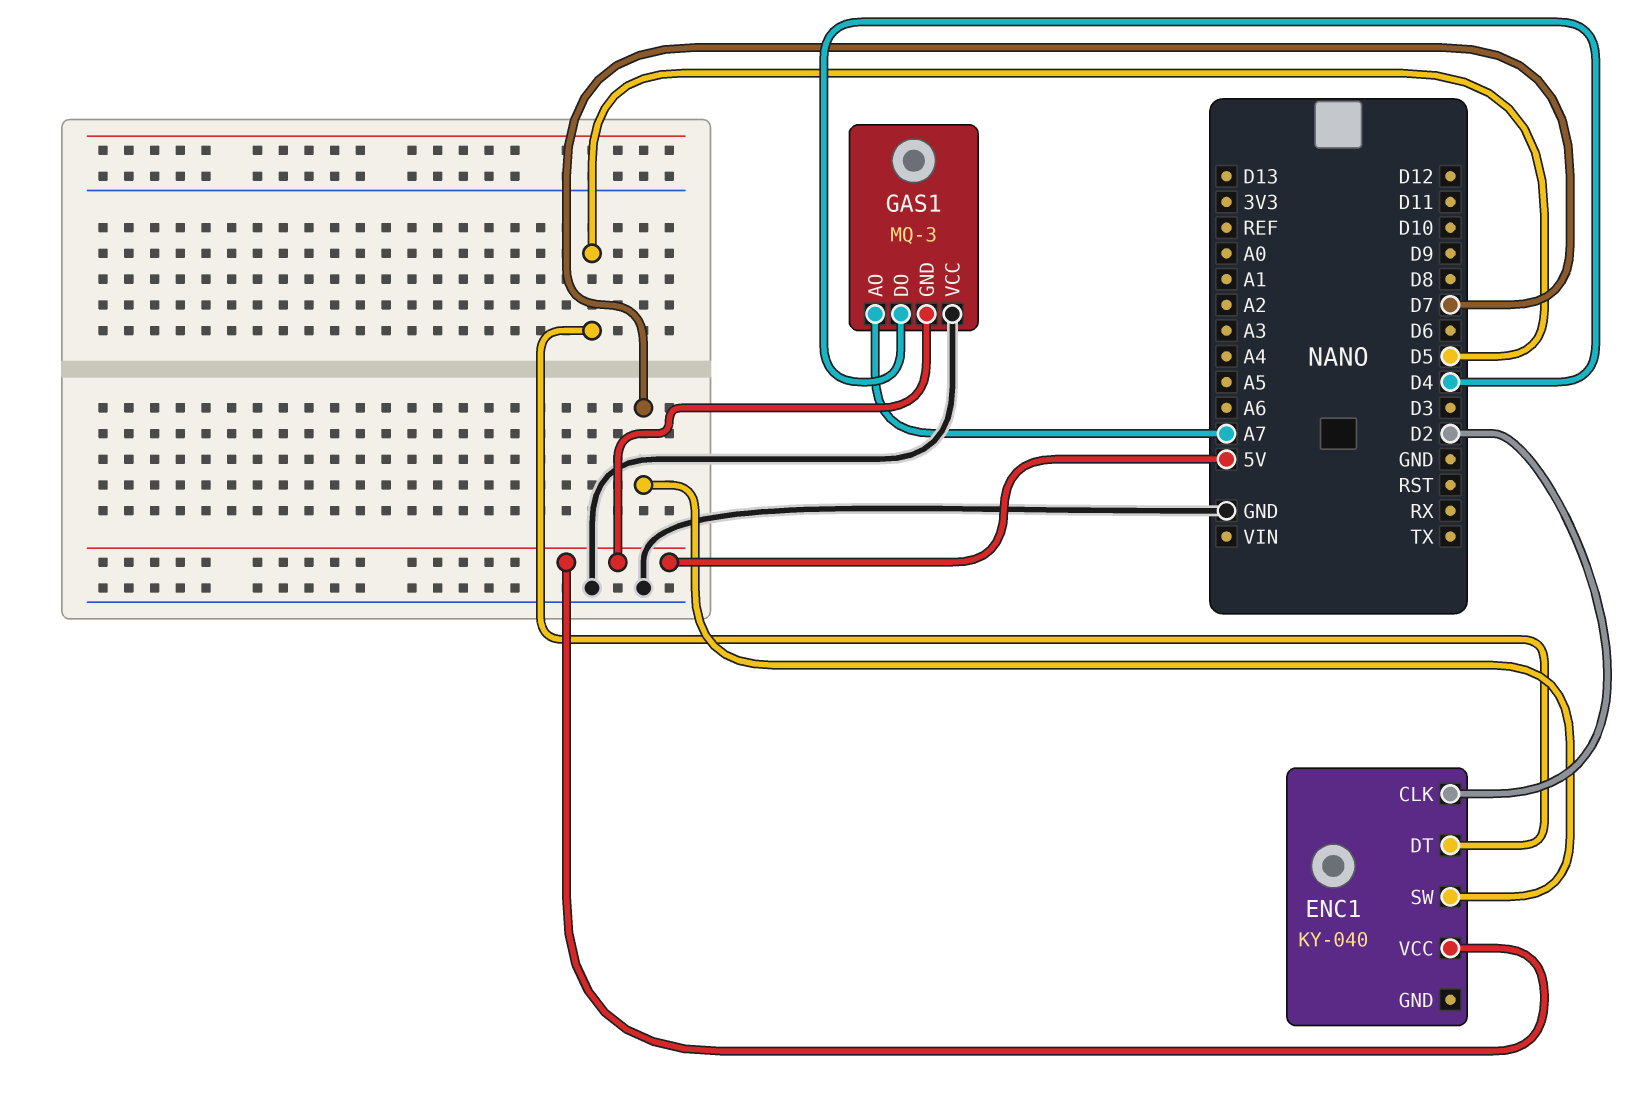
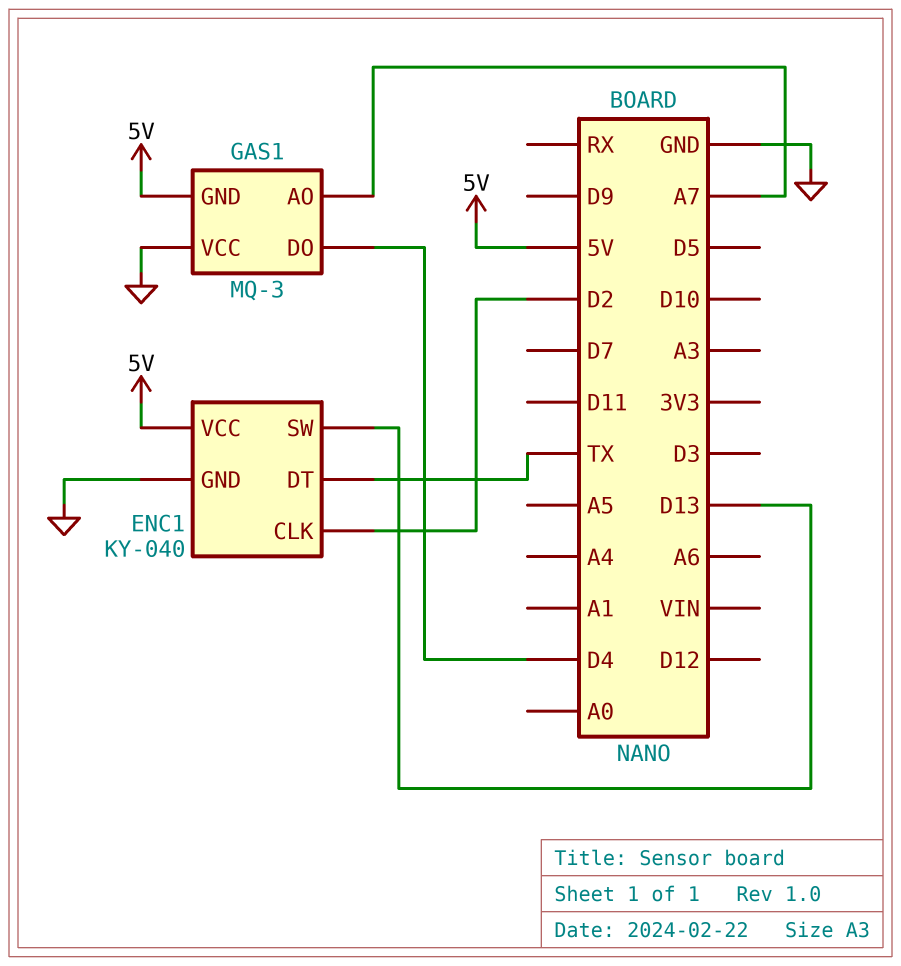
ENC1 pin DT: D5 -> TX
ENC1 pin GND: none -> GND
ENC1 pin SW: D7 -> D13

